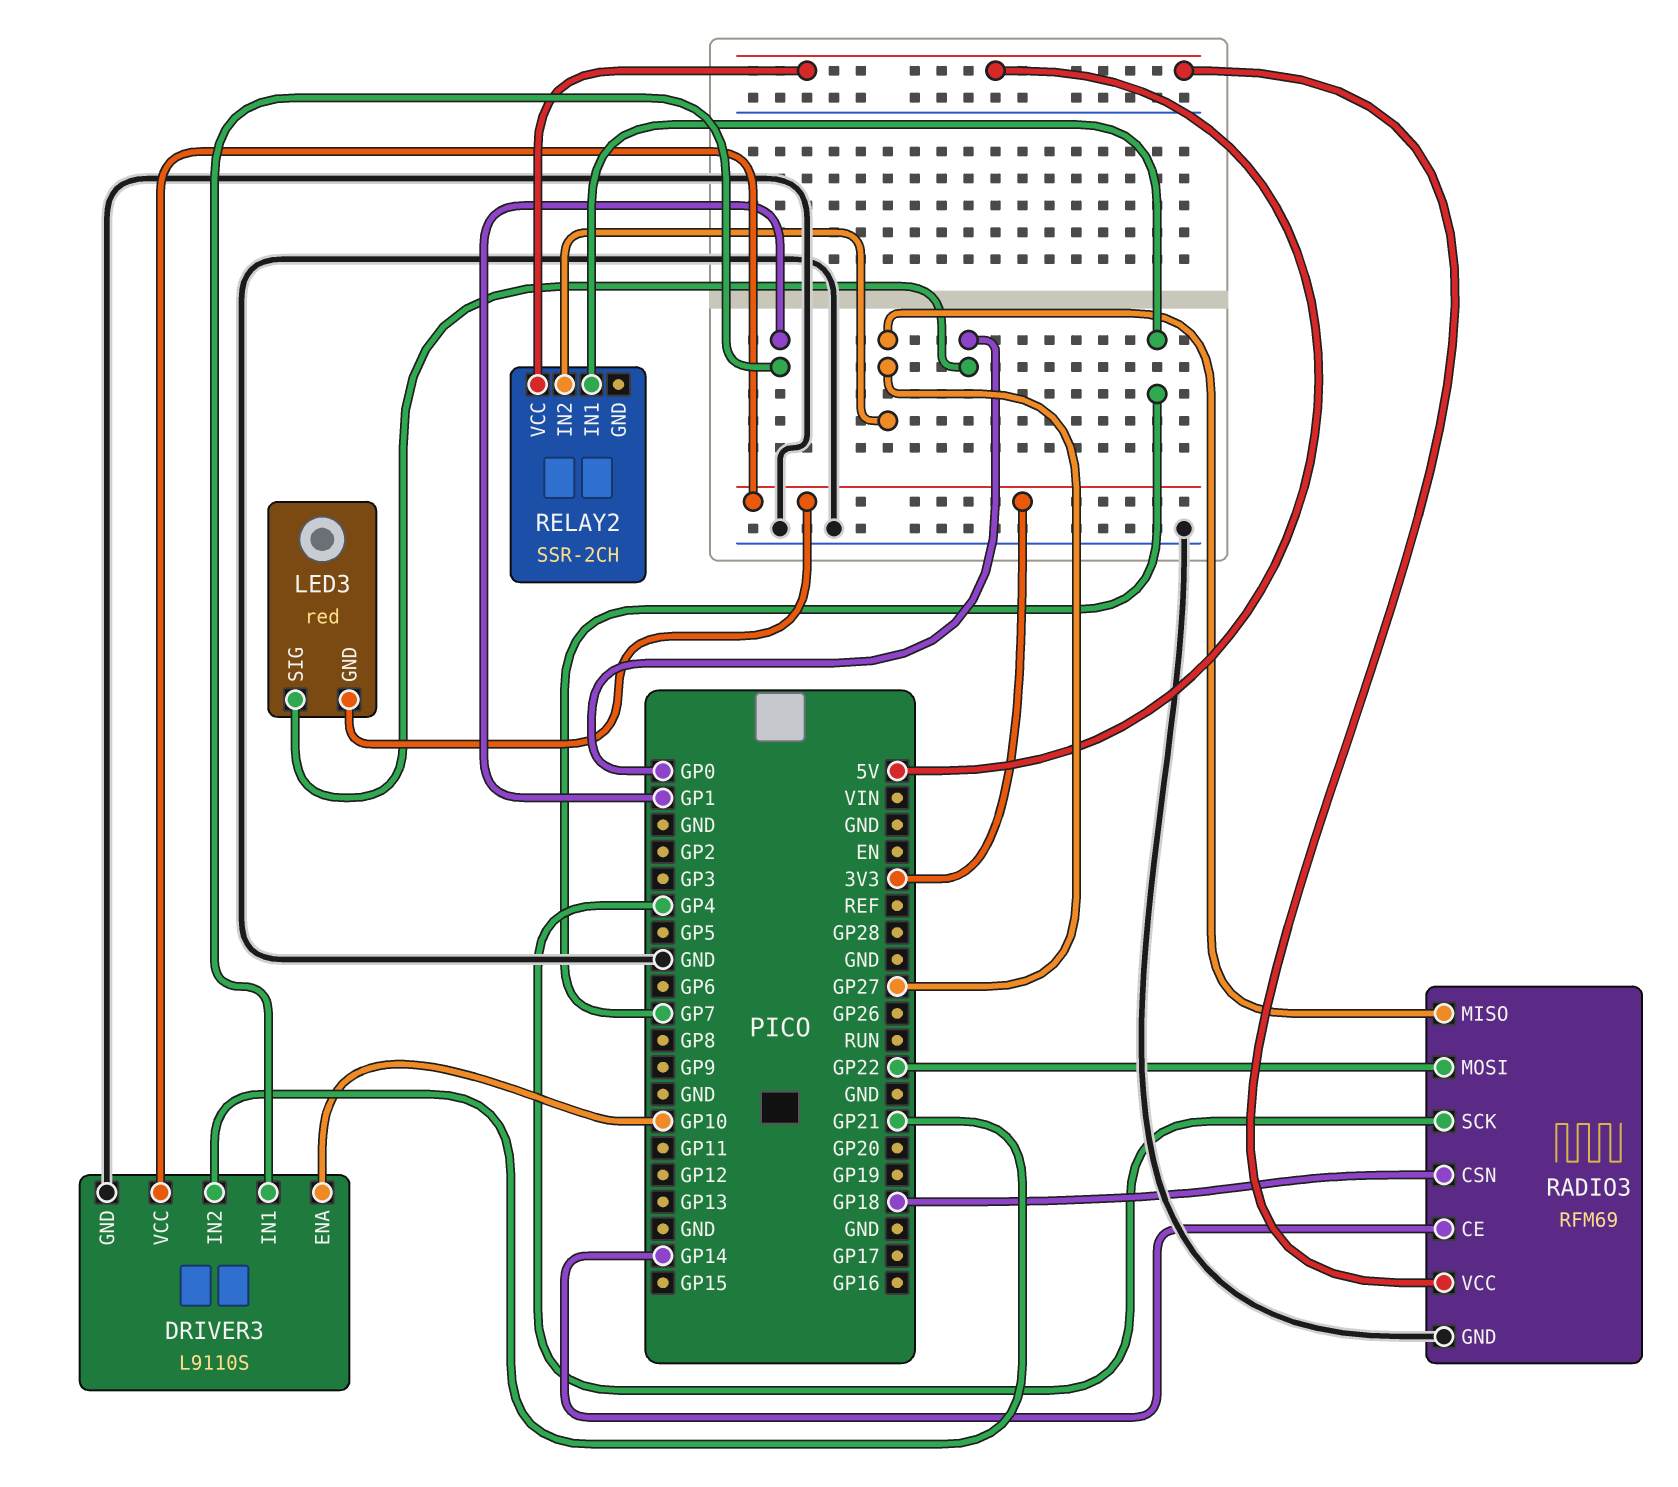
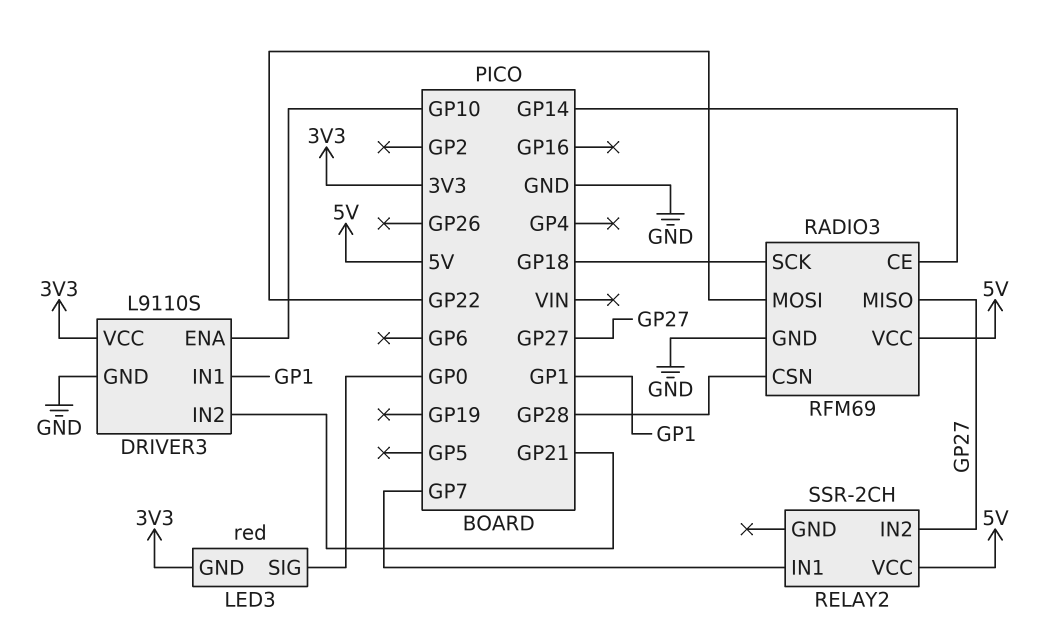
RADIO3 pin CSN: GP18 -> GP28
RADIO3 pin SCK: GP4 -> GP18

